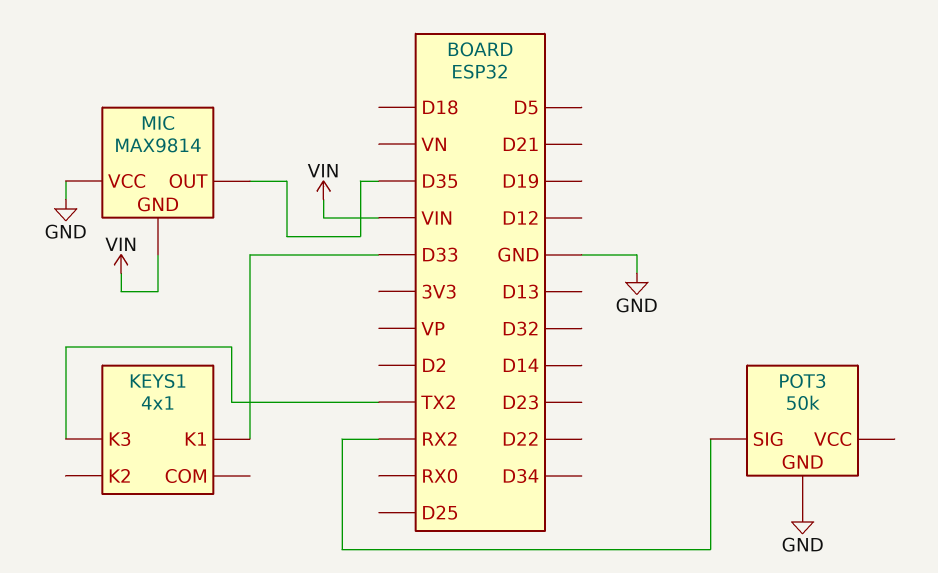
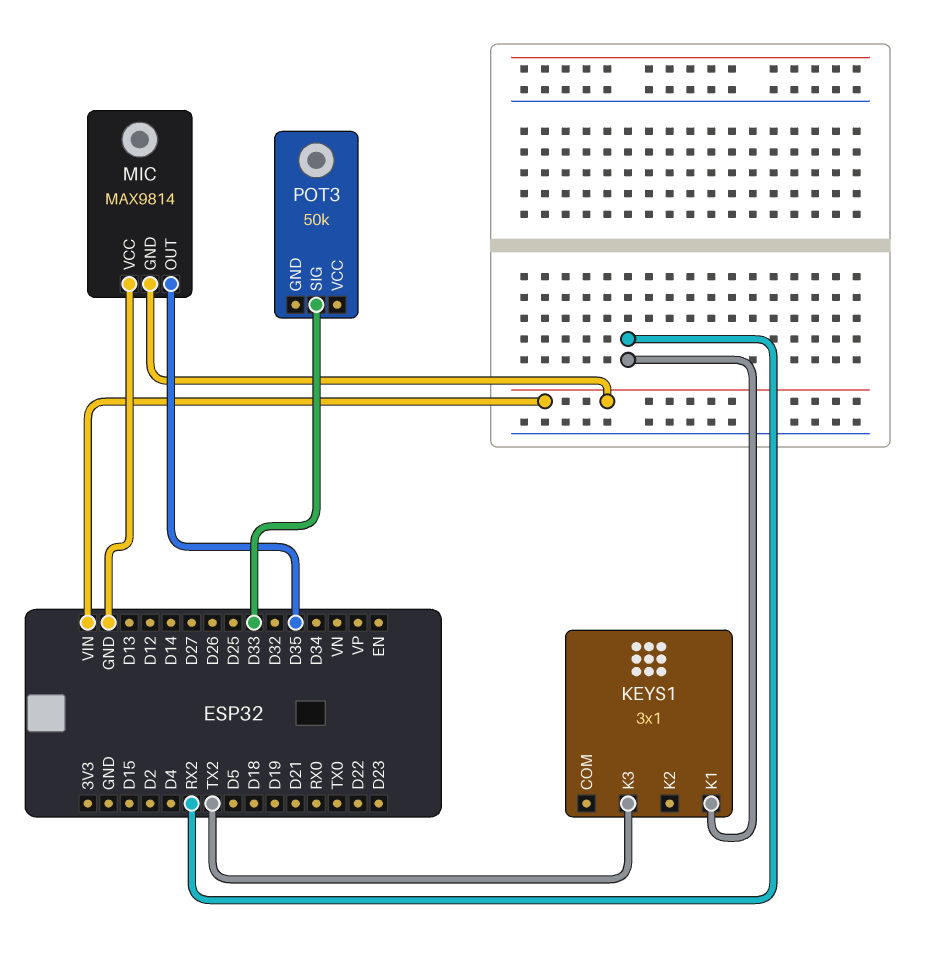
KEYS1: 4x1 -> 3x1
KEYS1 pin K1: D33 -> RX2
POT3 pin GND: GND -> none
POT3 pin SIG: RX2 -> D33

